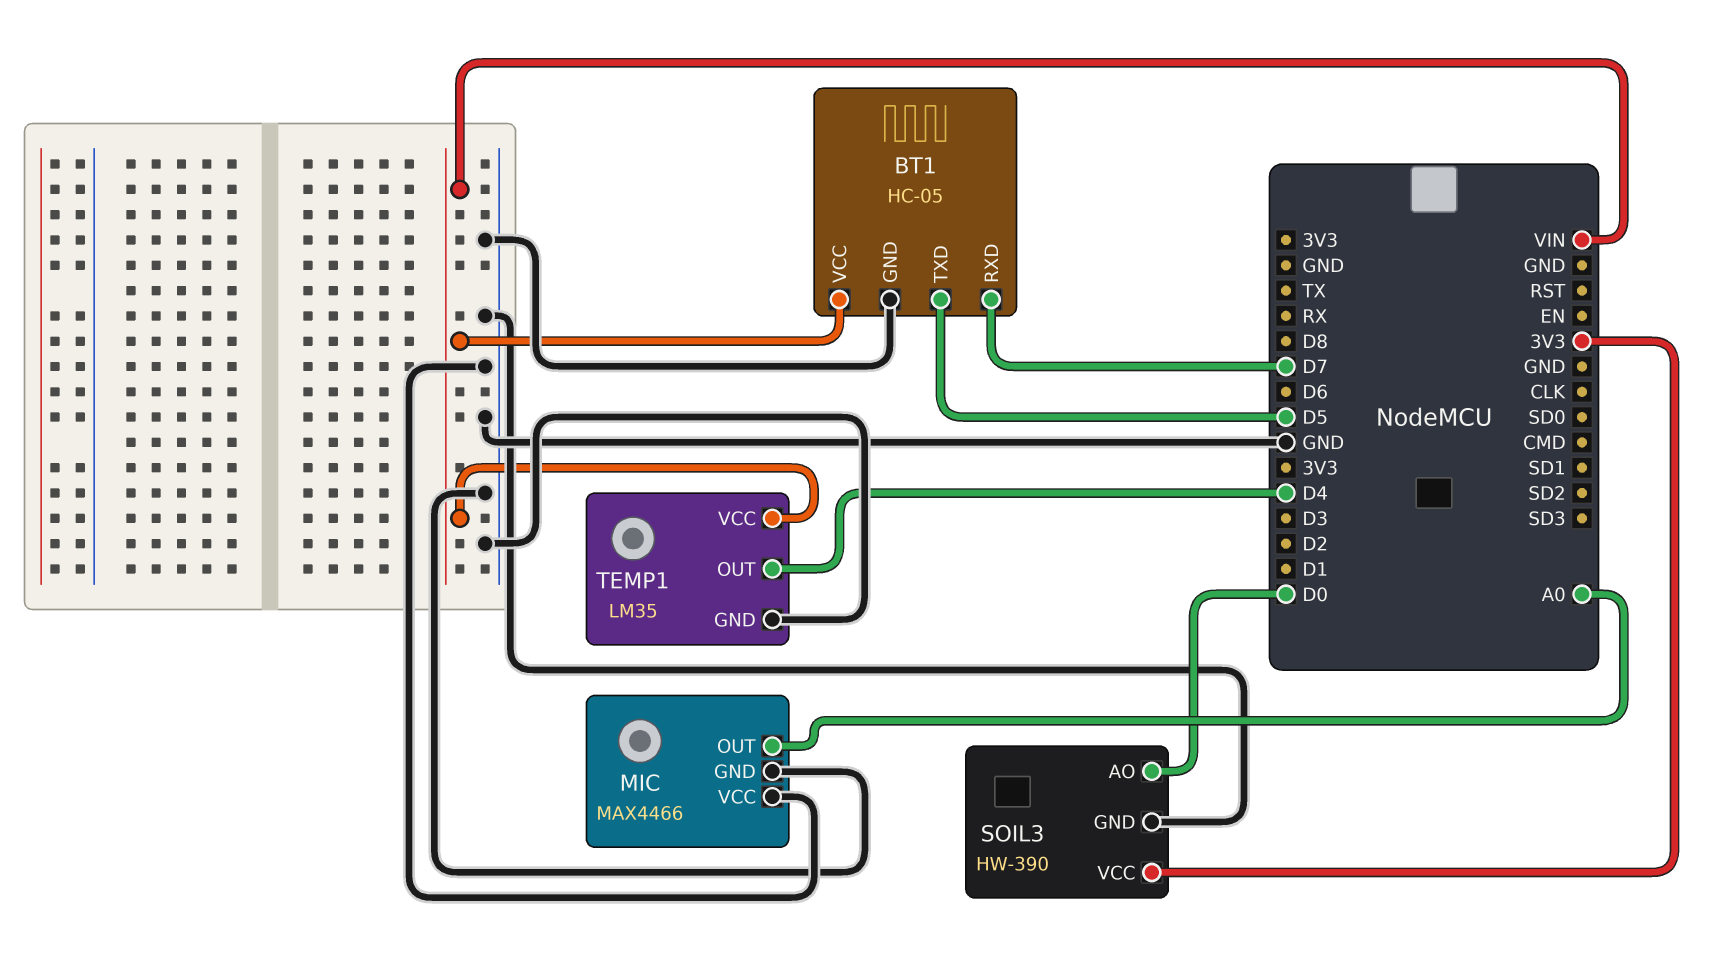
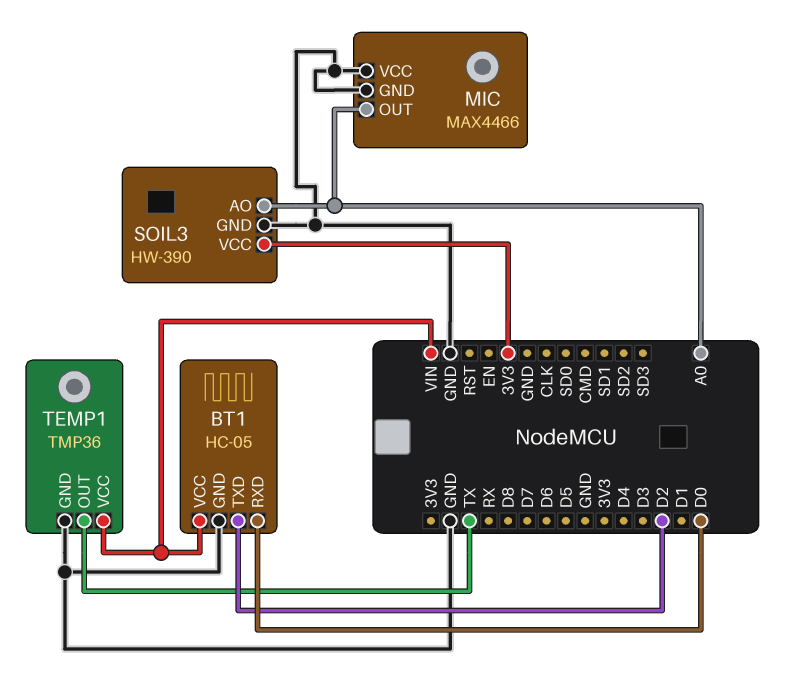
BT1 pin RXD: D7 -> D0
BT1 pin TXD: D5 -> D2
SOIL3 pin AO: D0 -> A0
TEMP1: LM35 -> TMP36
TEMP1 pin OUT: D4 -> TX

